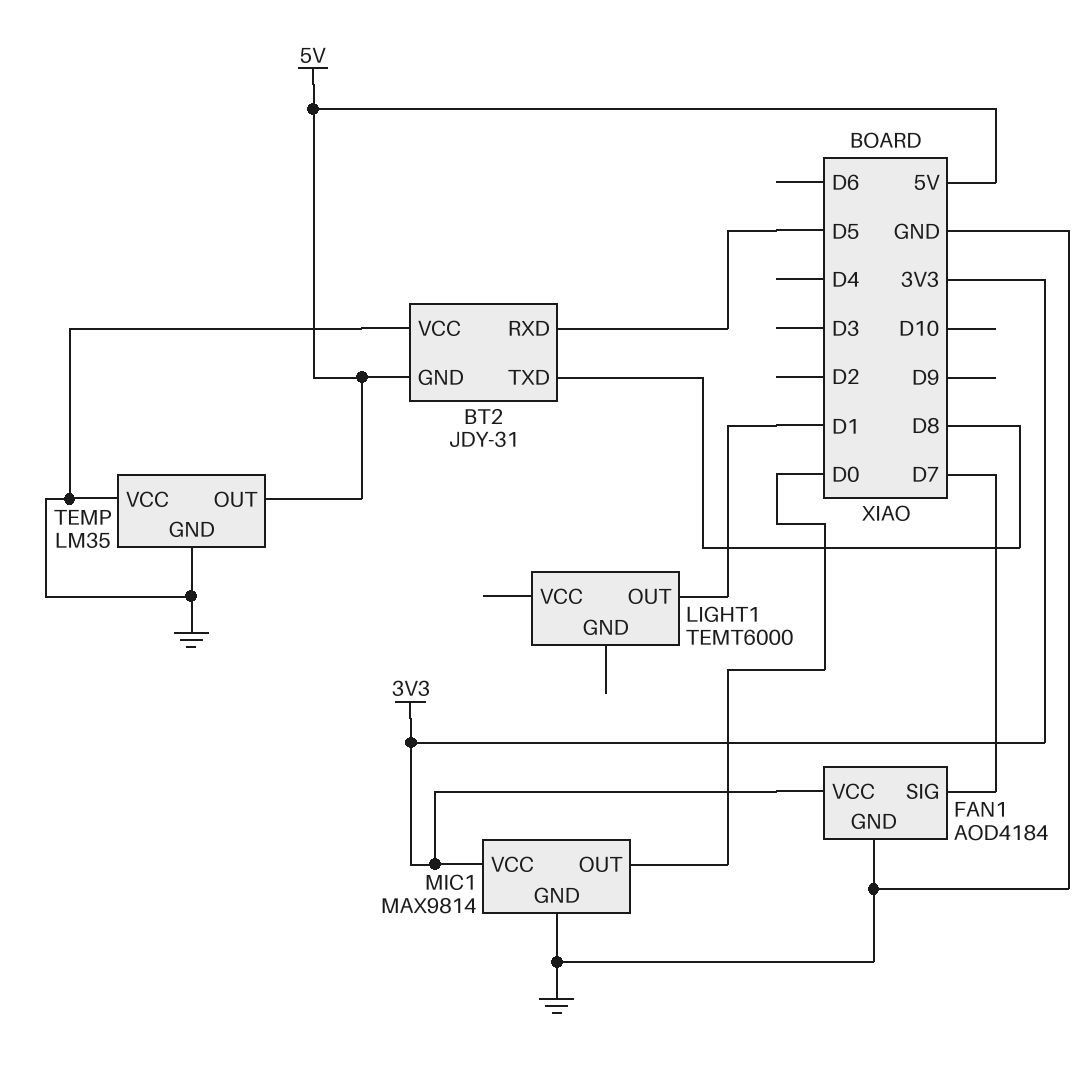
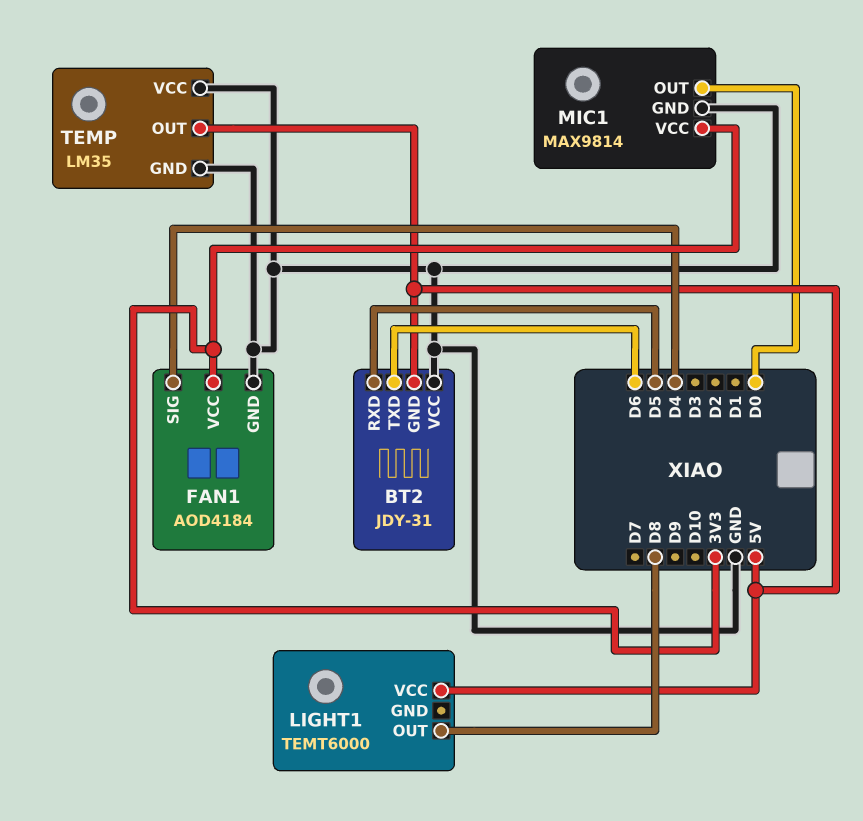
BT2 pin TXD: D8 -> D6
FAN1 pin SIG: D7 -> D4
LIGHT1 pin OUT: D1 -> D8
LIGHT1 pin VCC: none -> 5V

